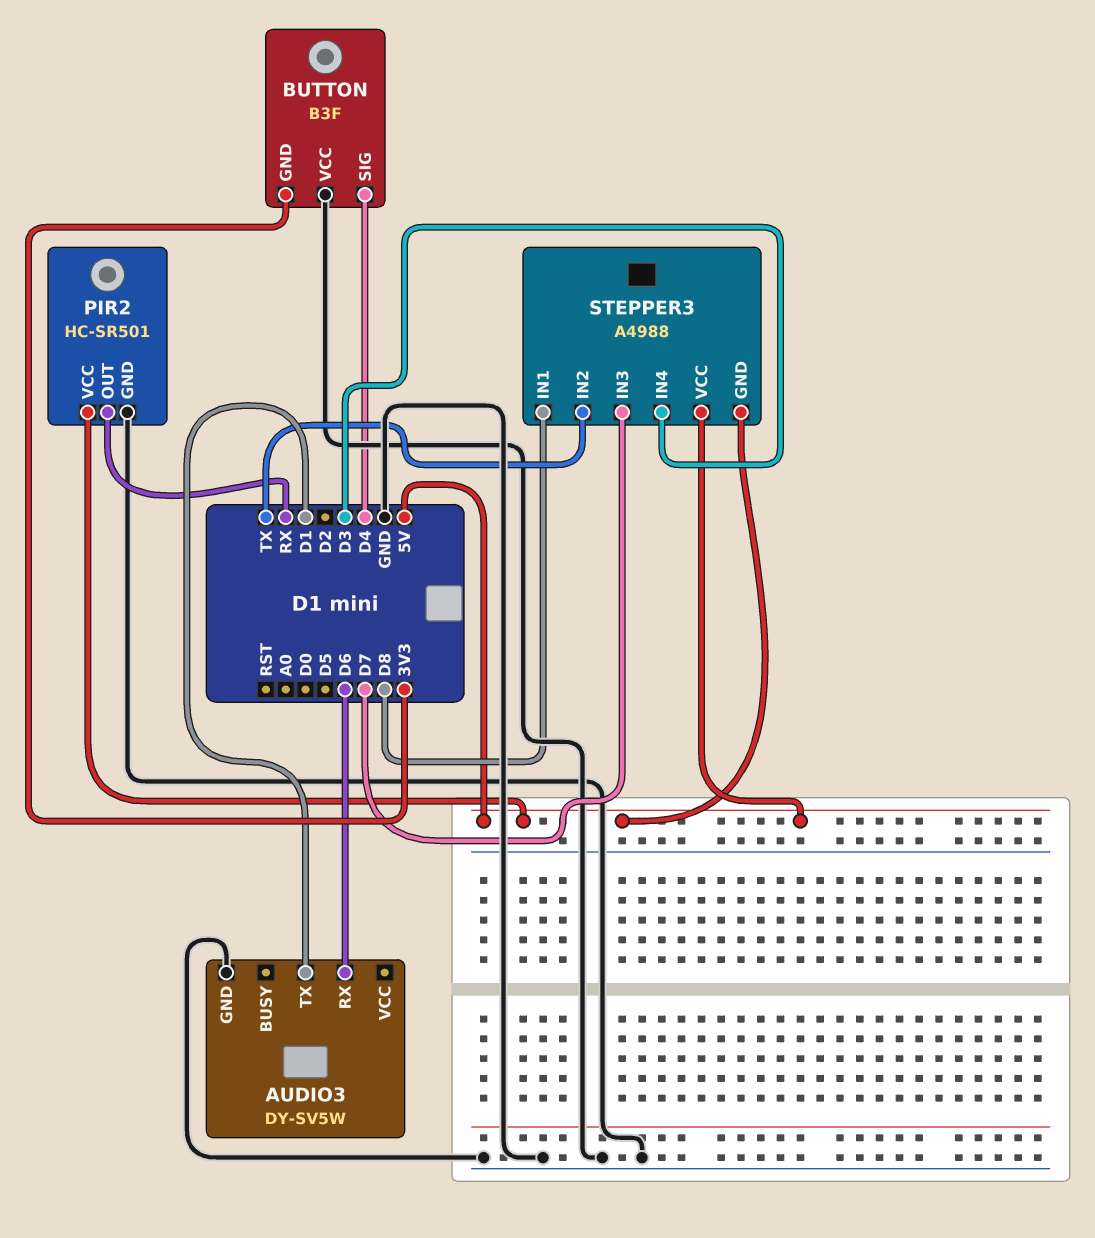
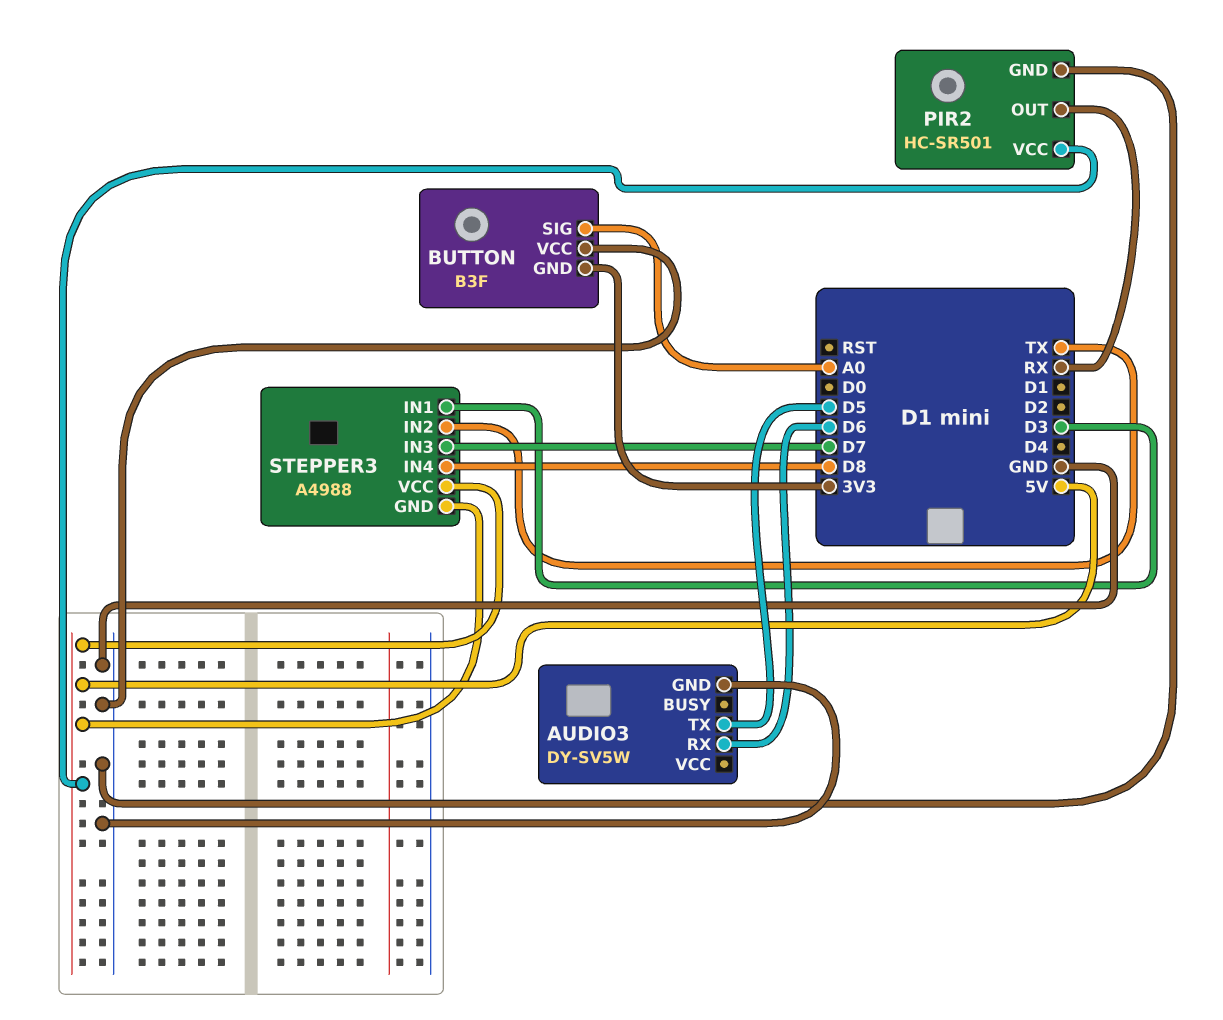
AUDIO3 pin TX: D1 -> D5
BUTTON pin SIG: D4 -> A0
STEPPER3 pin IN1: D8 -> D3
STEPPER3 pin IN4: D3 -> D8

